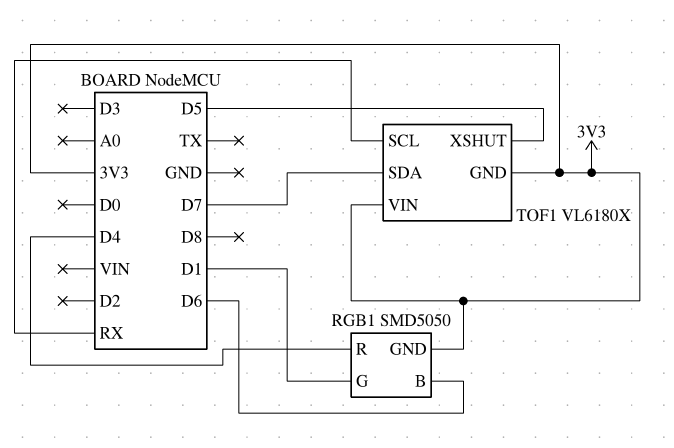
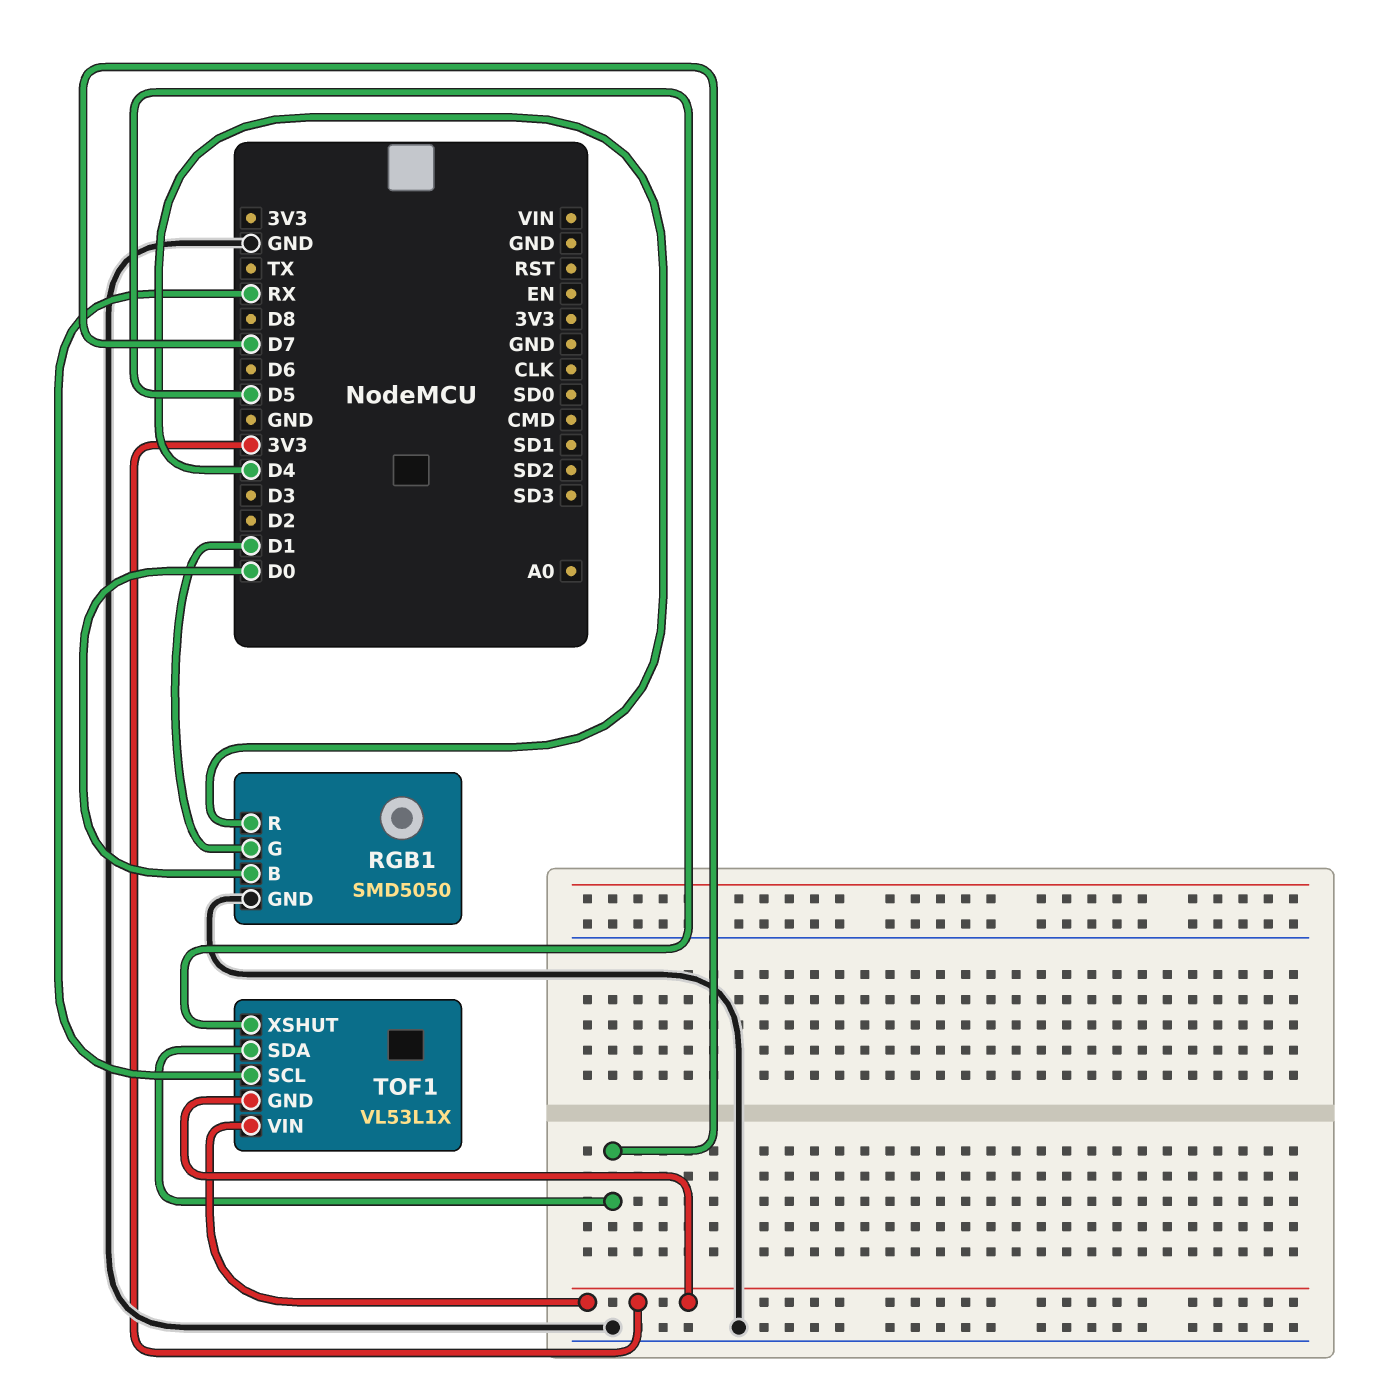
RGB1 pin B: D6 -> D0
RGB1 pin GND: 3V3 -> GND
TOF1: VL6180X -> VL53L1X

